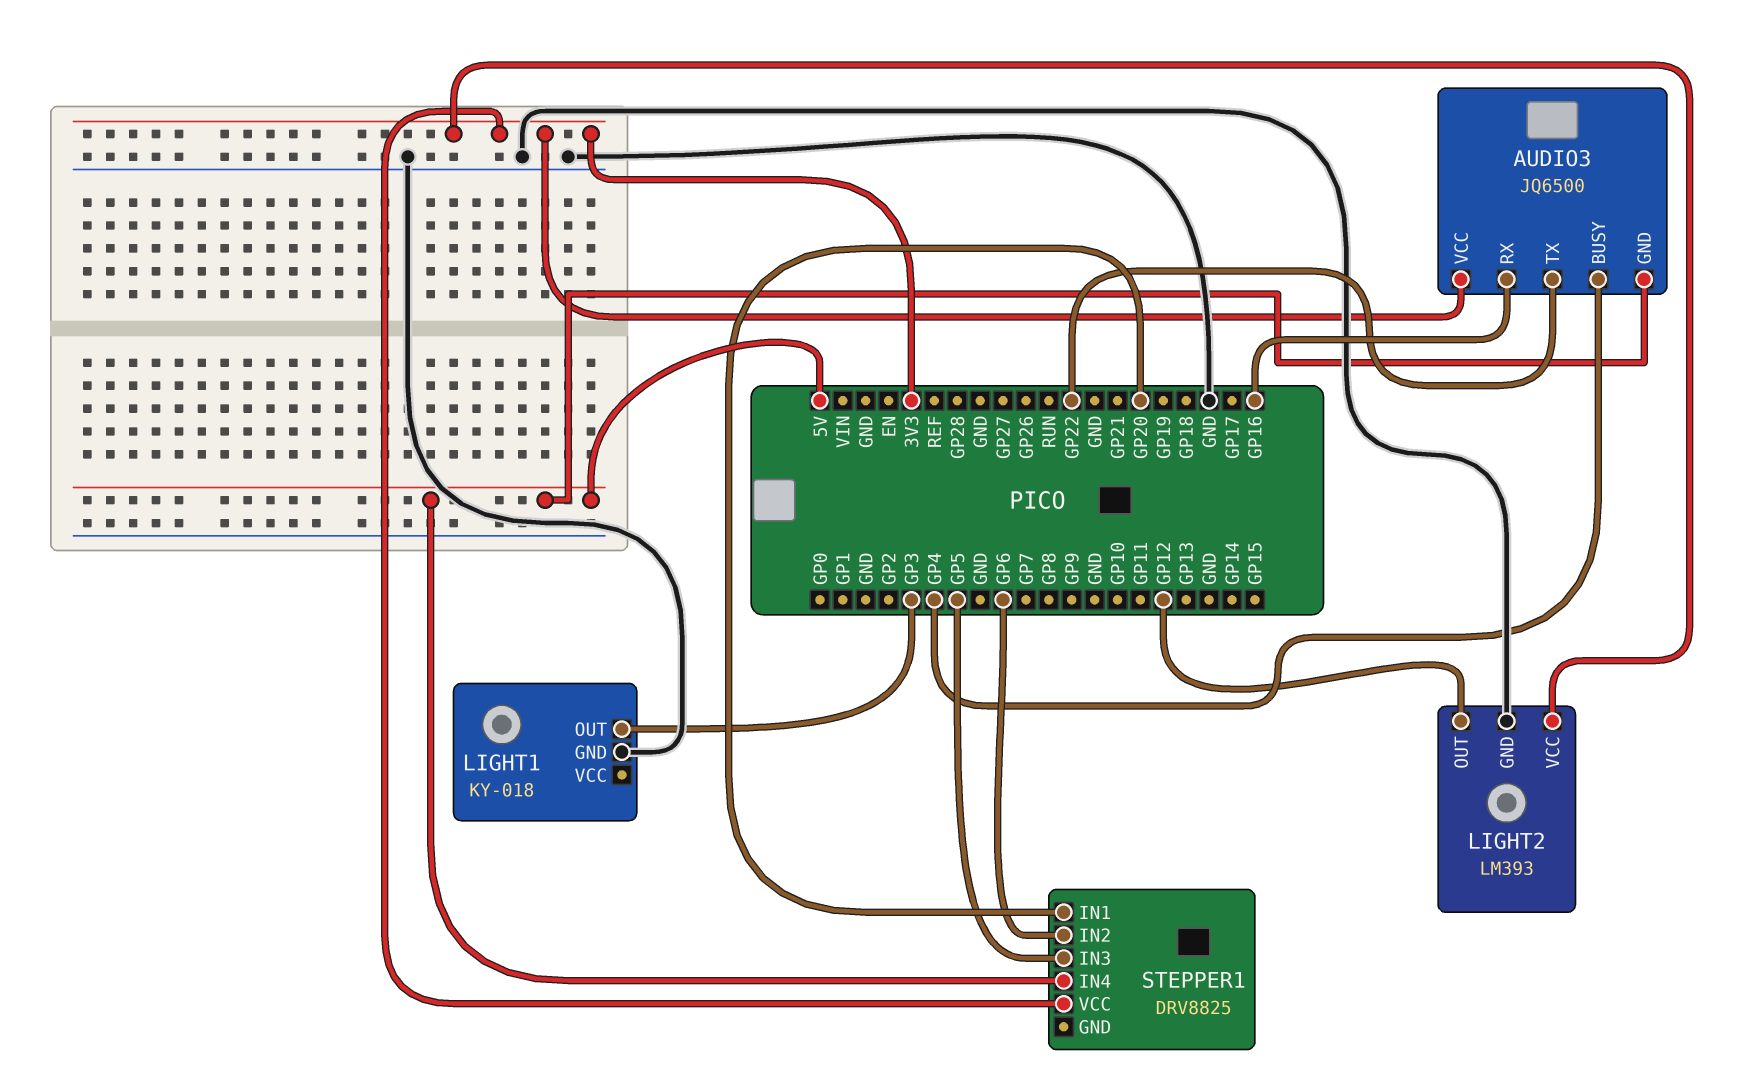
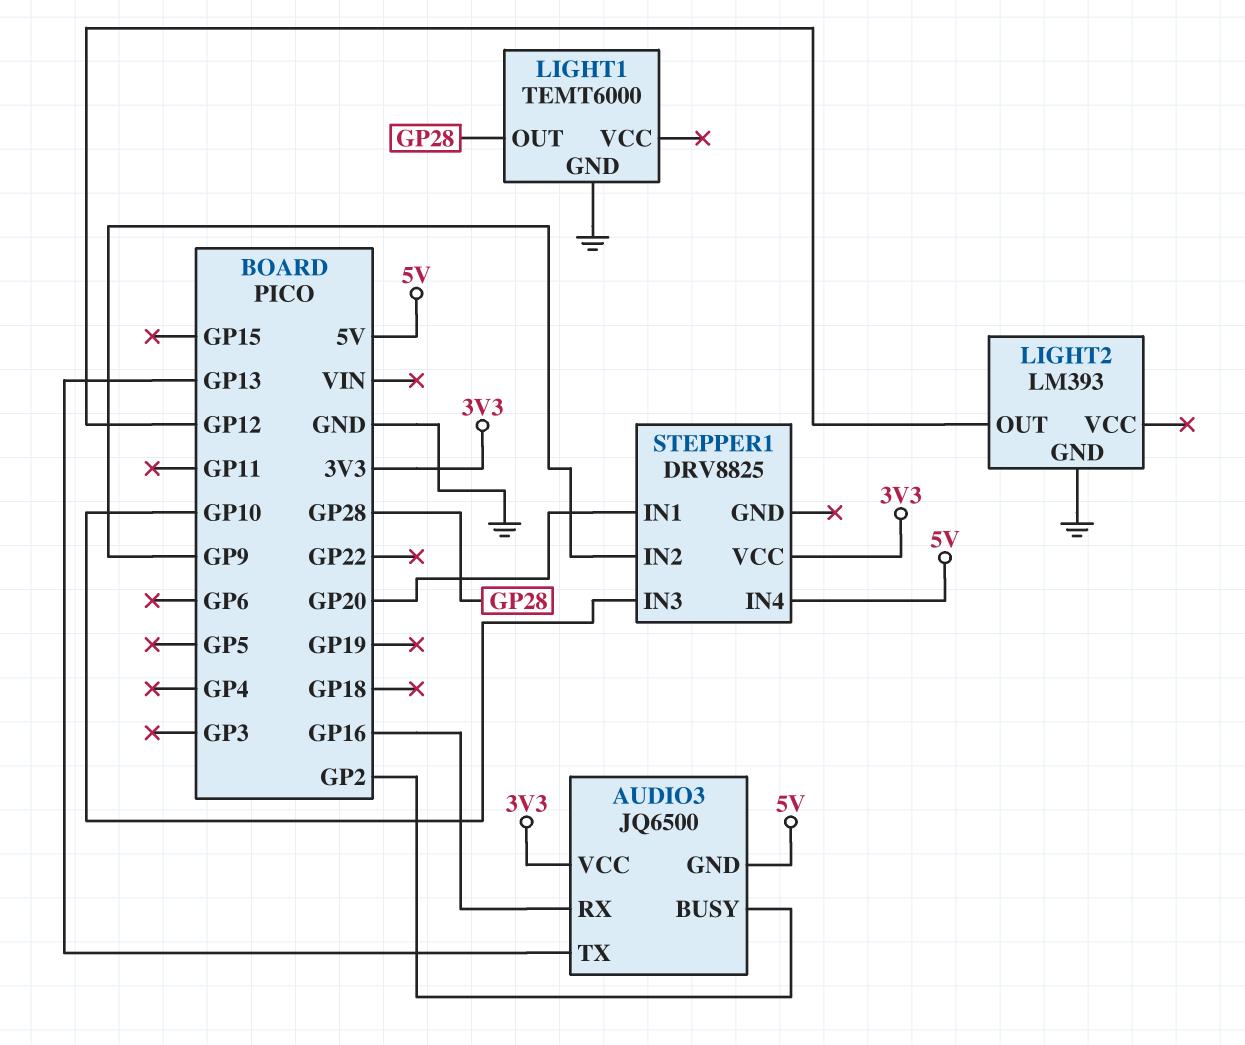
AUDIO3 pin BUSY: GP4 -> GP2
AUDIO3 pin TX: GP22 -> GP13
LIGHT1: KY-018 -> TEMT6000
LIGHT1 pin OUT: GP3 -> GP28
LIGHT2 pin VCC: 3V3 -> none
STEPPER1 pin IN2: GP6 -> GP9
STEPPER1 pin IN3: GP5 -> GP10

